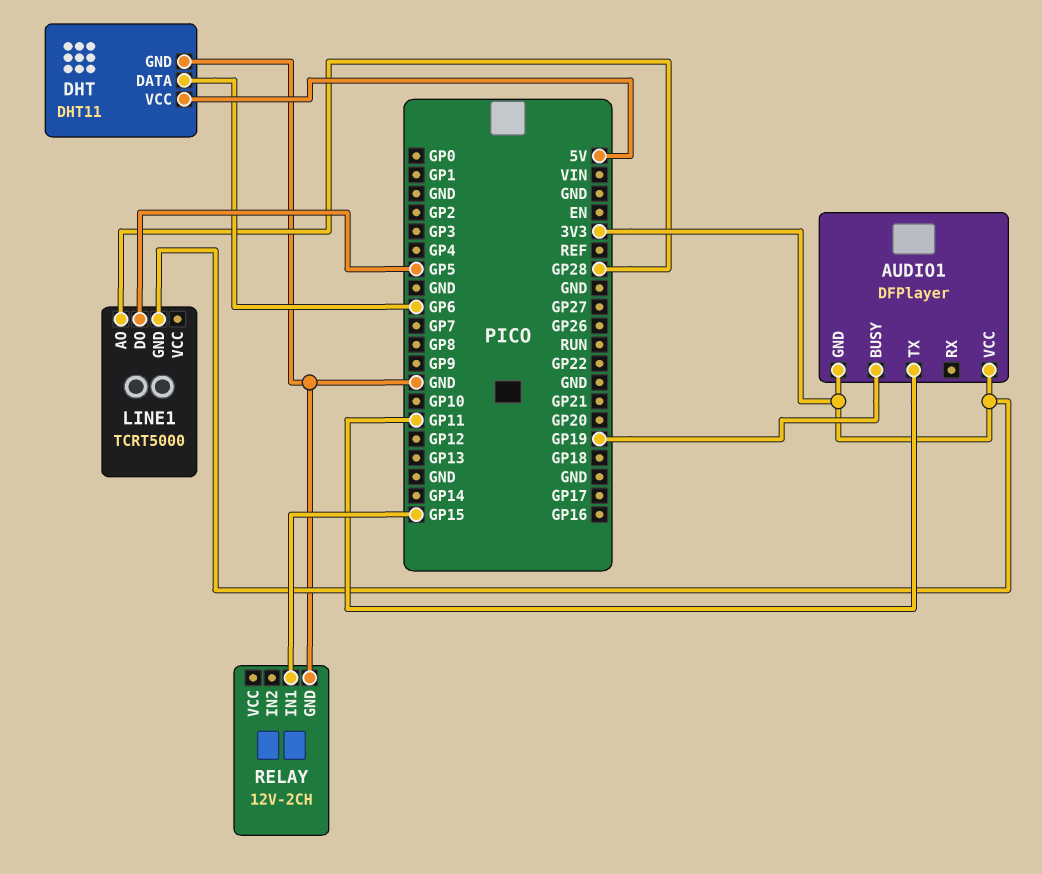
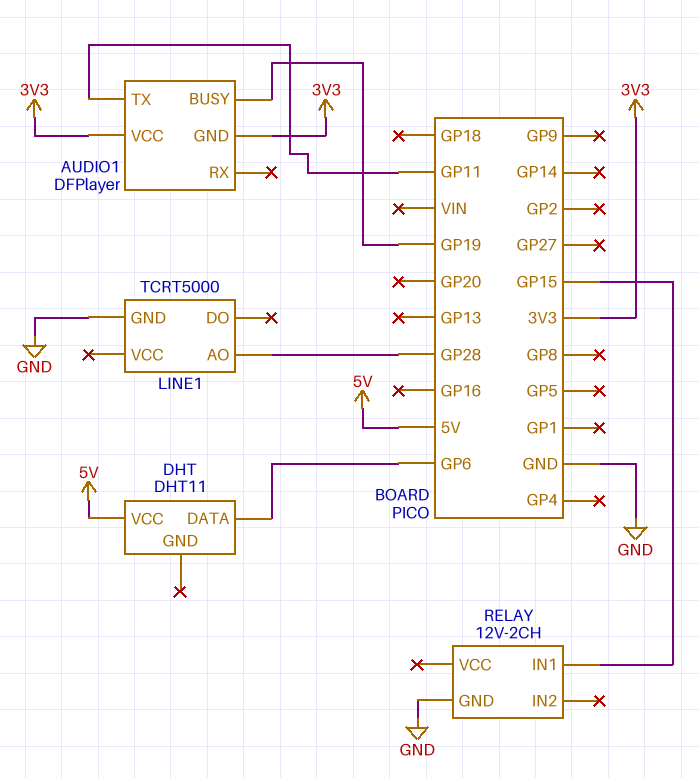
DHT pin GND: GND -> none
LINE1 pin DO: GP5 -> none
LINE1 pin GND: 3V3 -> GND

